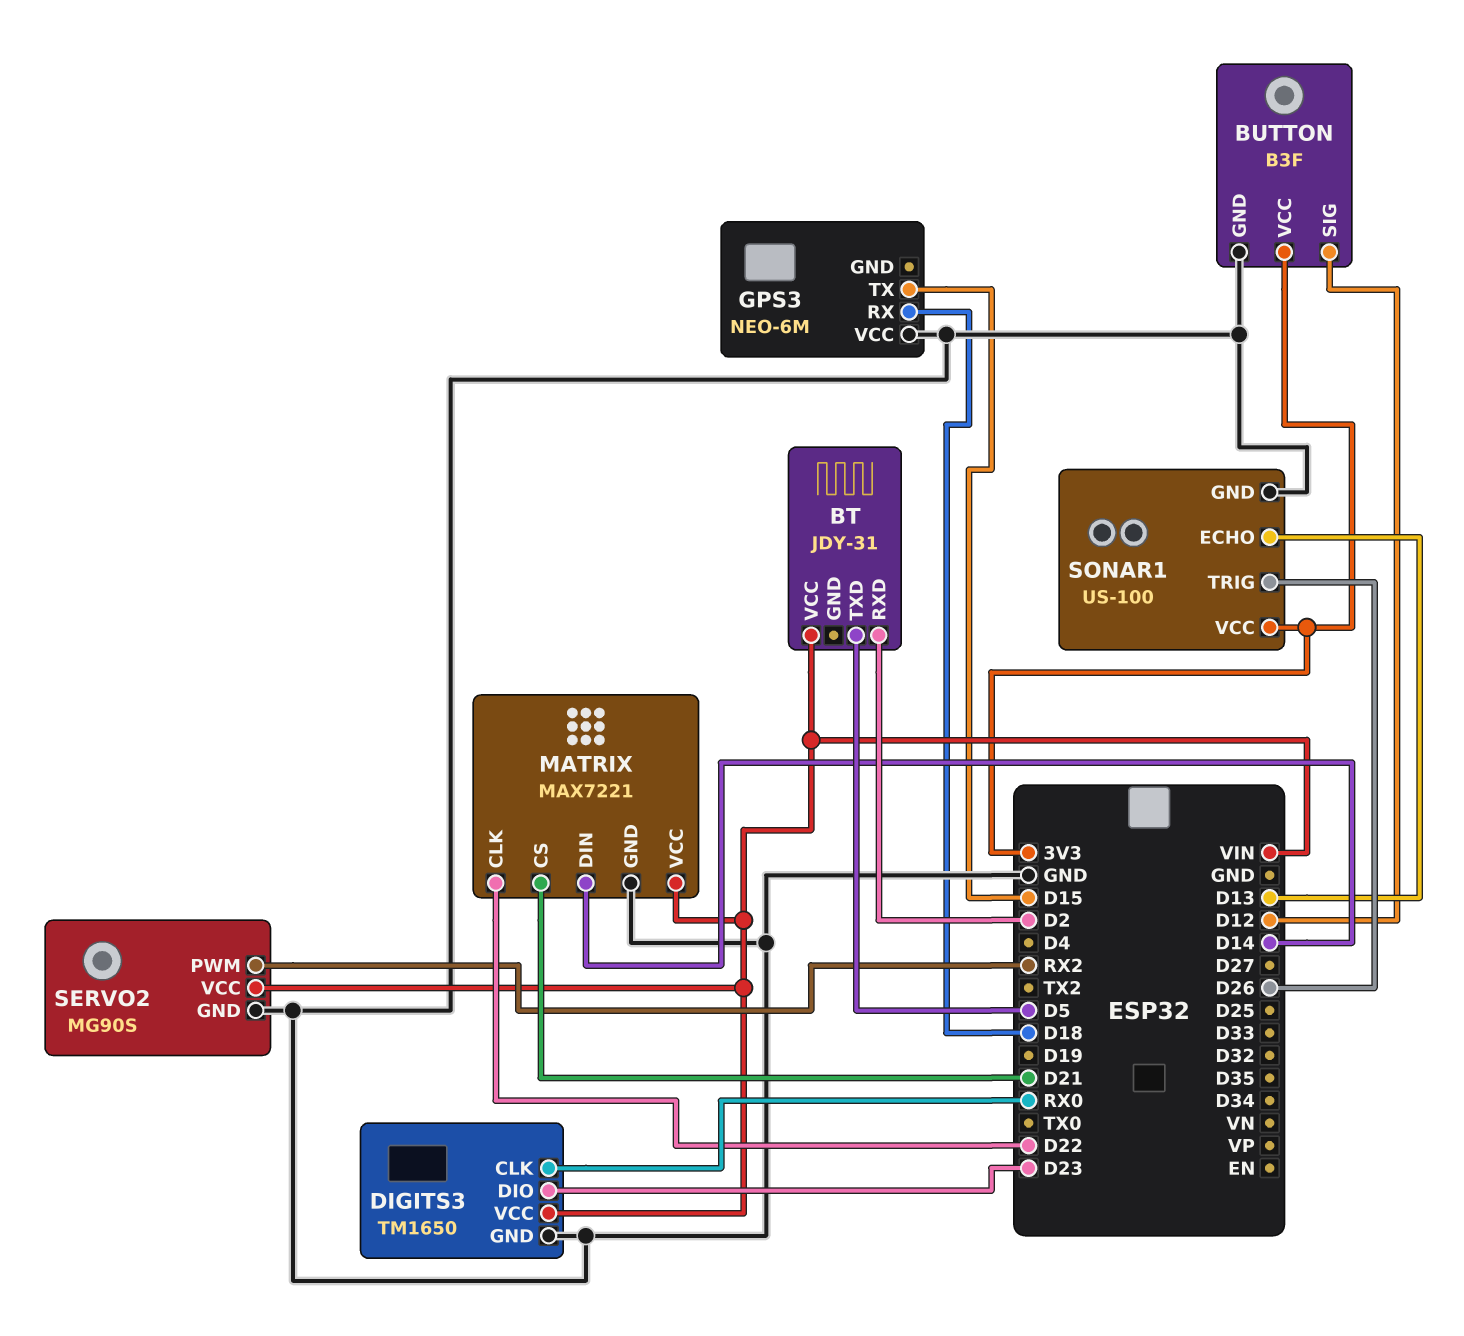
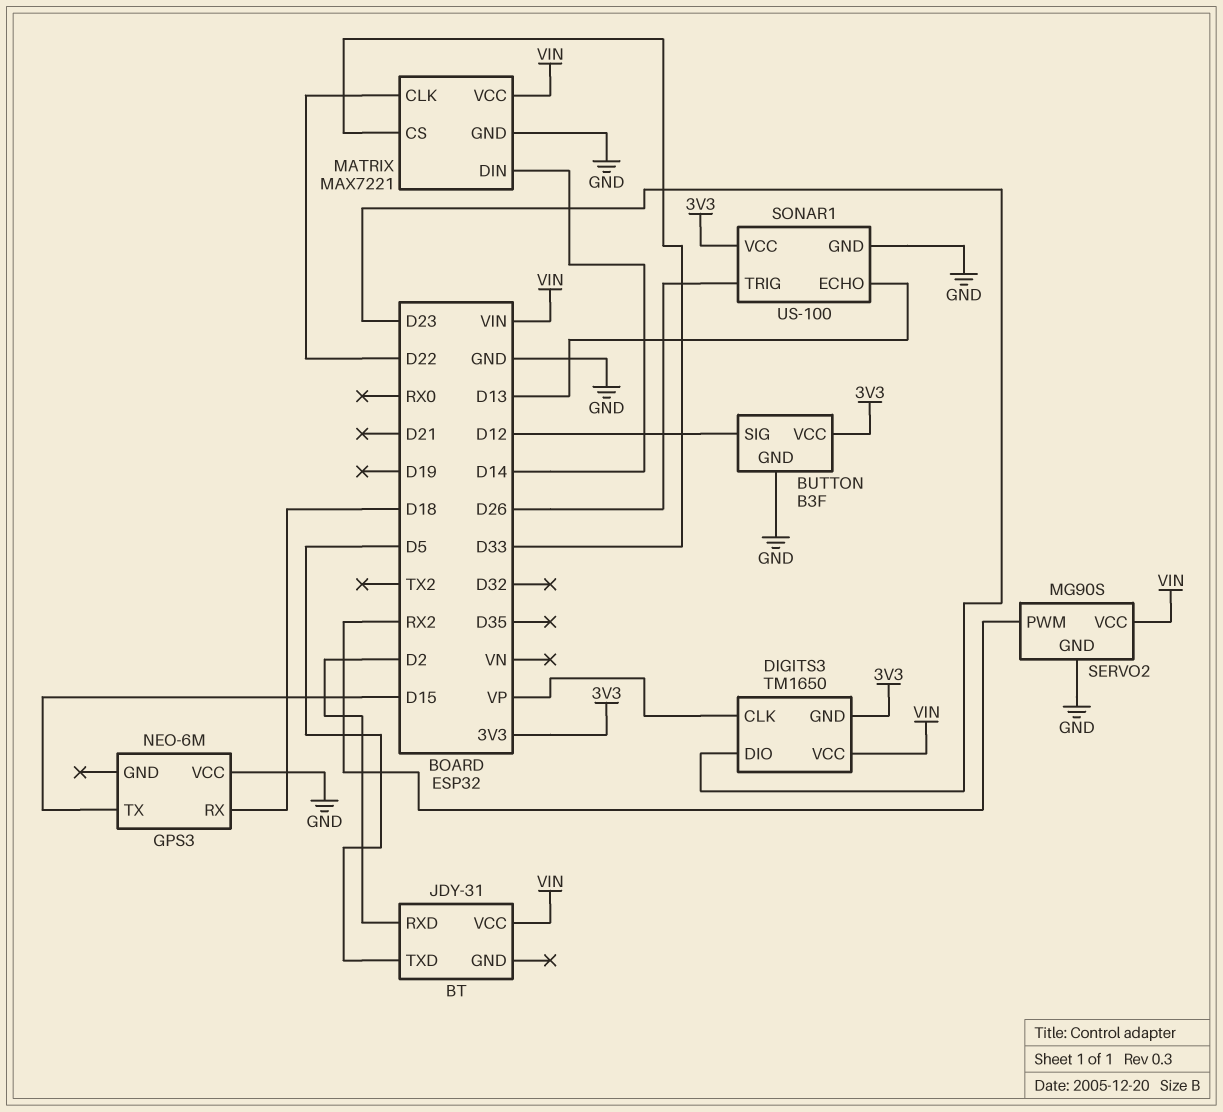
DIGITS3 pin CLK: RX0 -> VP
DIGITS3 pin GND: GND -> 3V3
MATRIX pin CS: D21 -> D33

